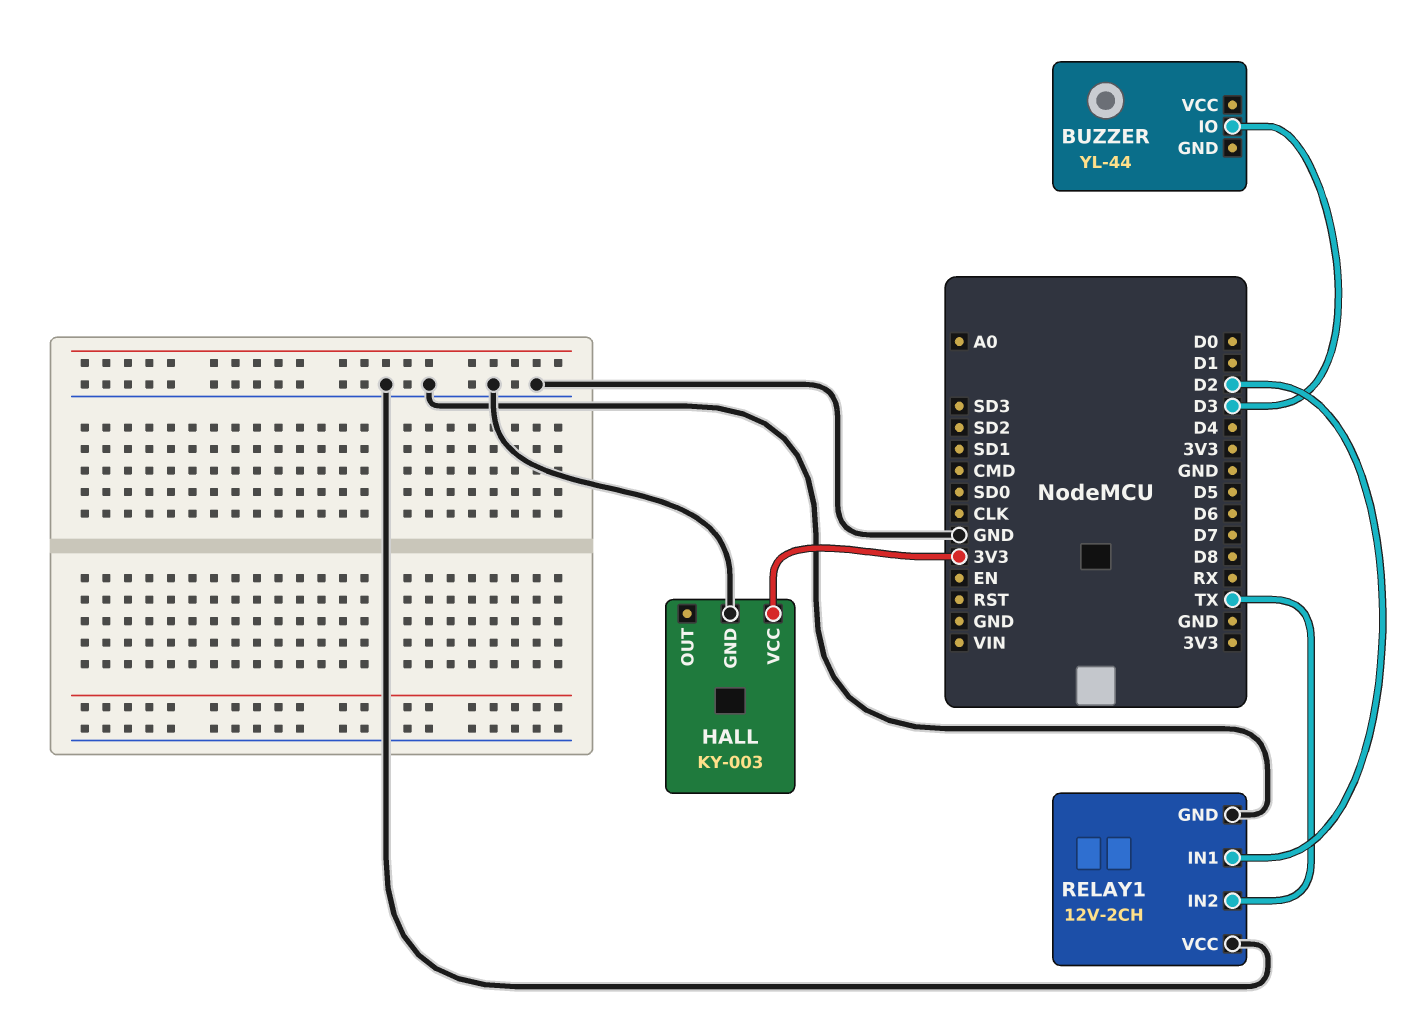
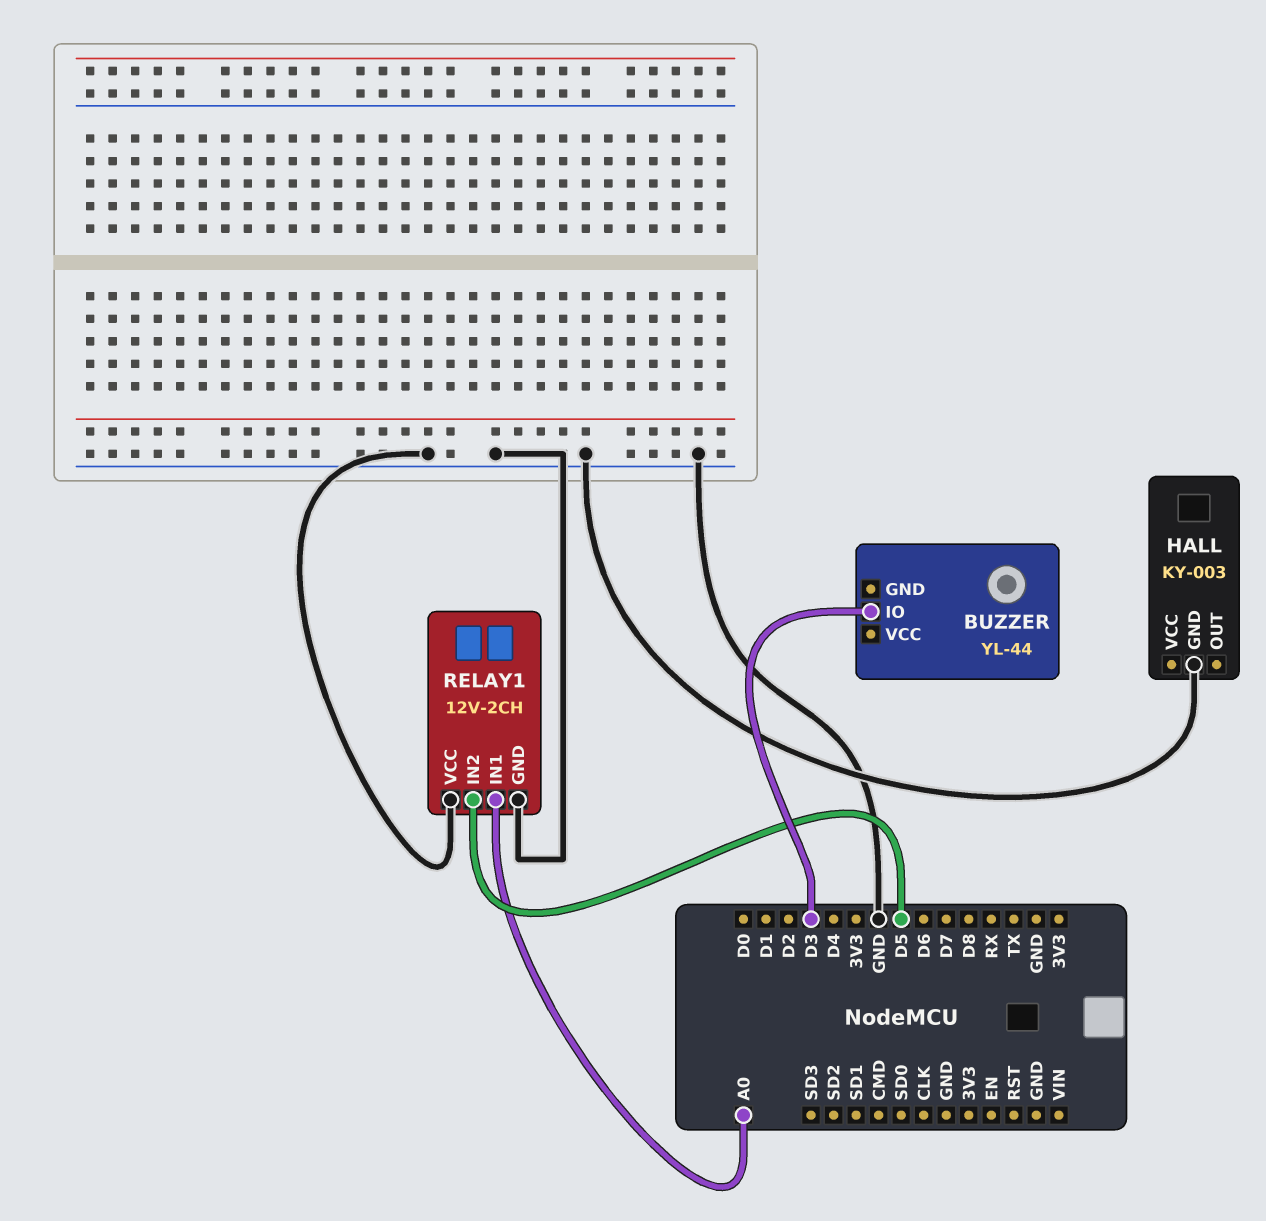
HALL pin VCC: 3V3 -> none
RELAY1 pin IN1: D2 -> A0
RELAY1 pin IN2: TX -> D5

